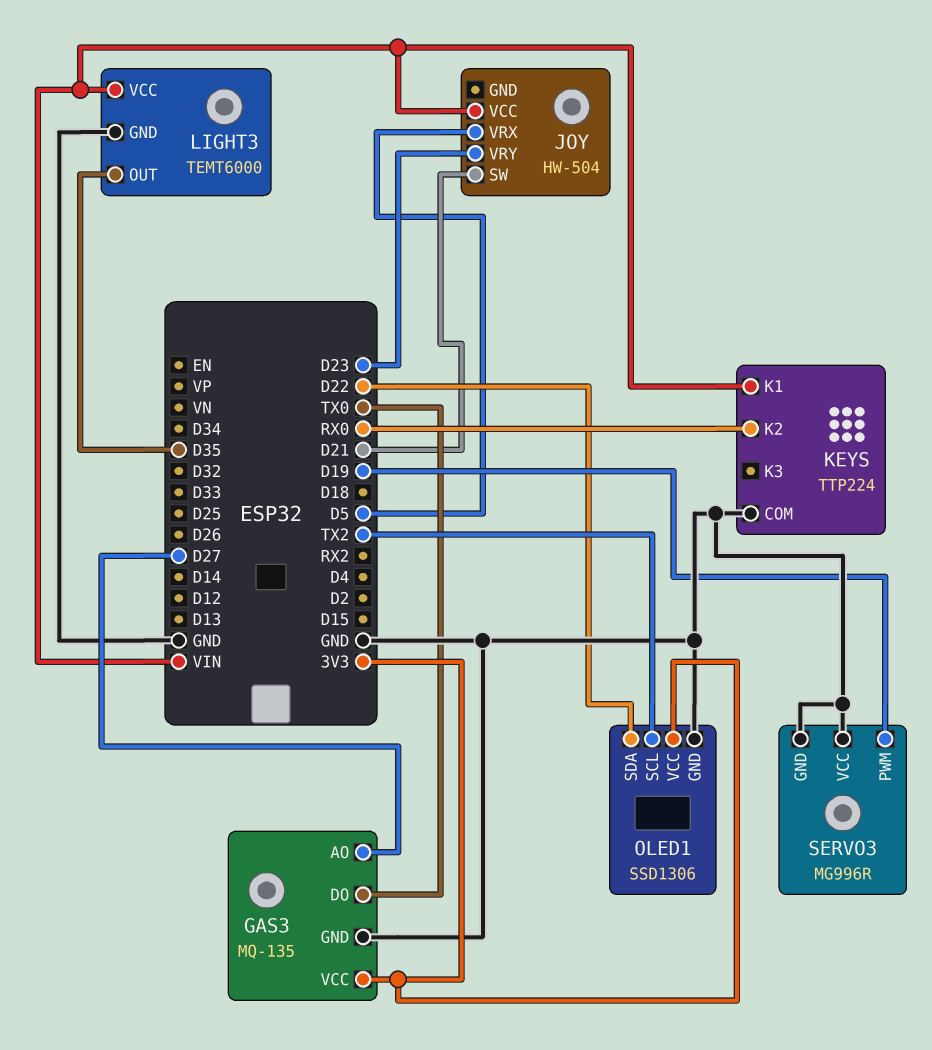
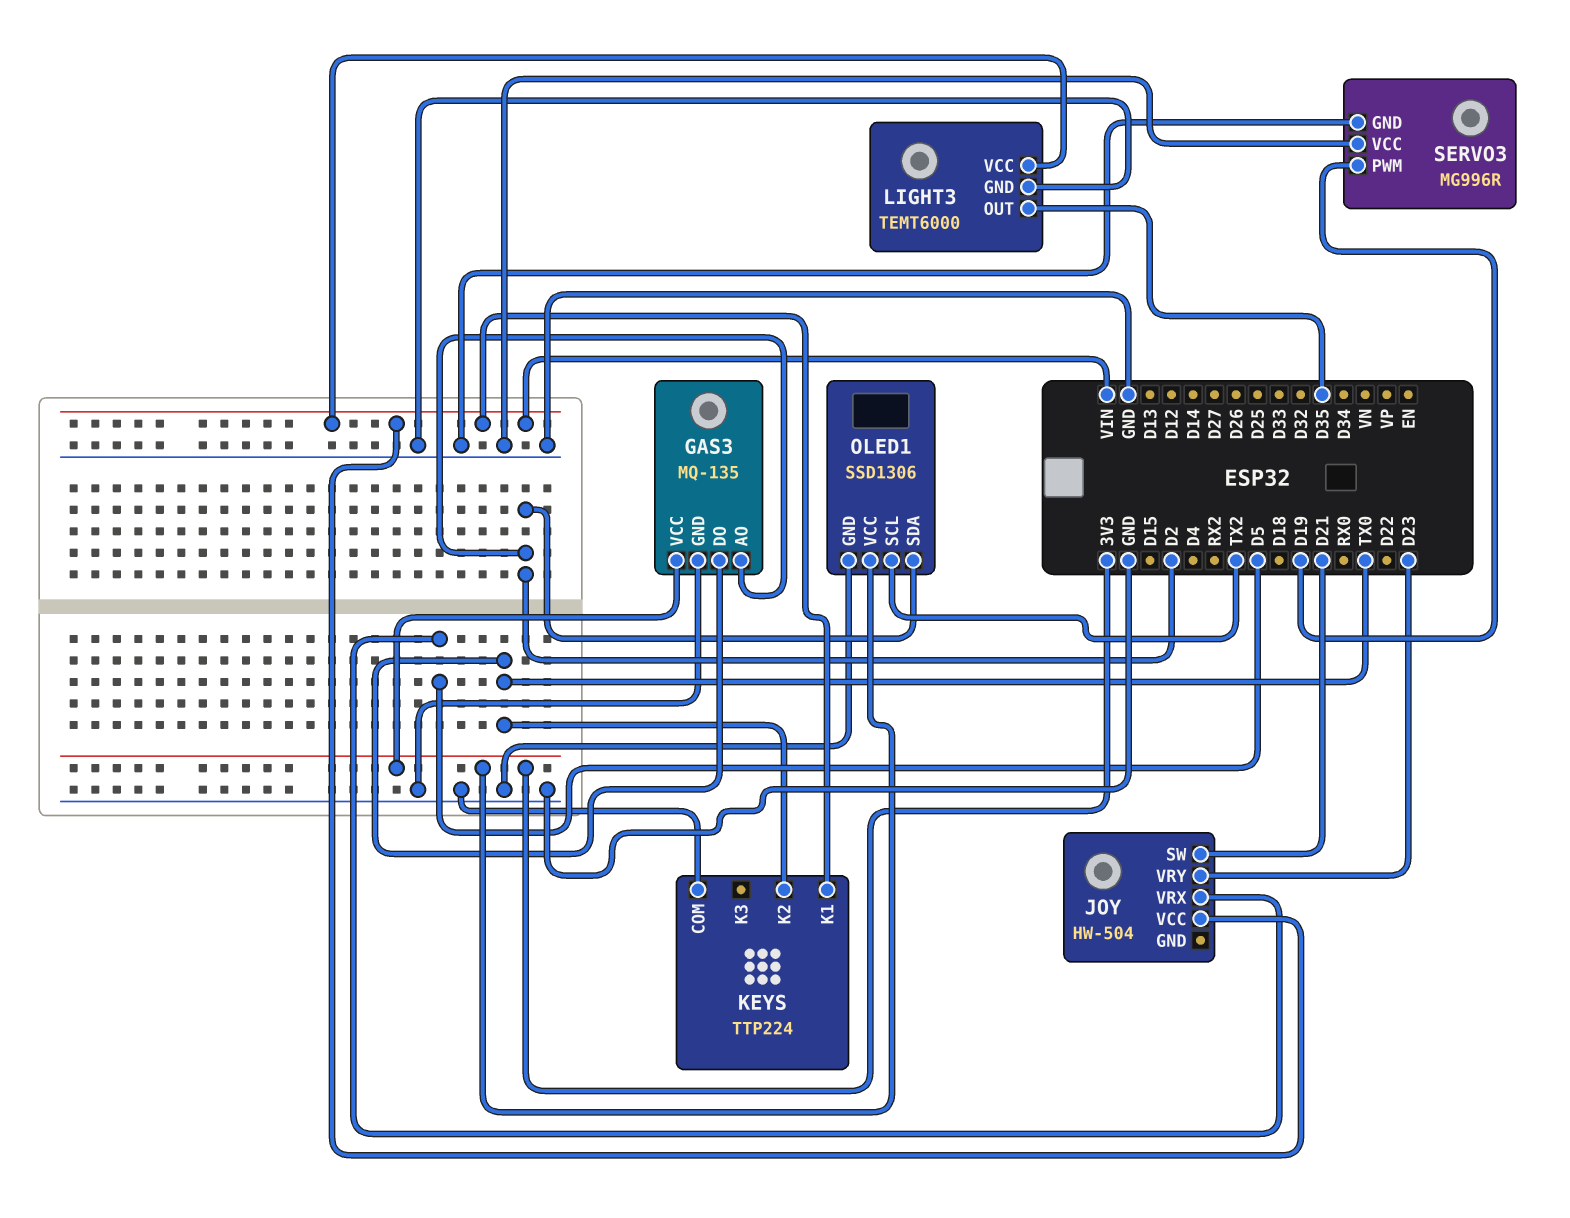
GAS3 pin AO: D27 -> D2
KEYS pin K2: RX0 -> TX0
OLED1 pin SDA: D22 -> D2

